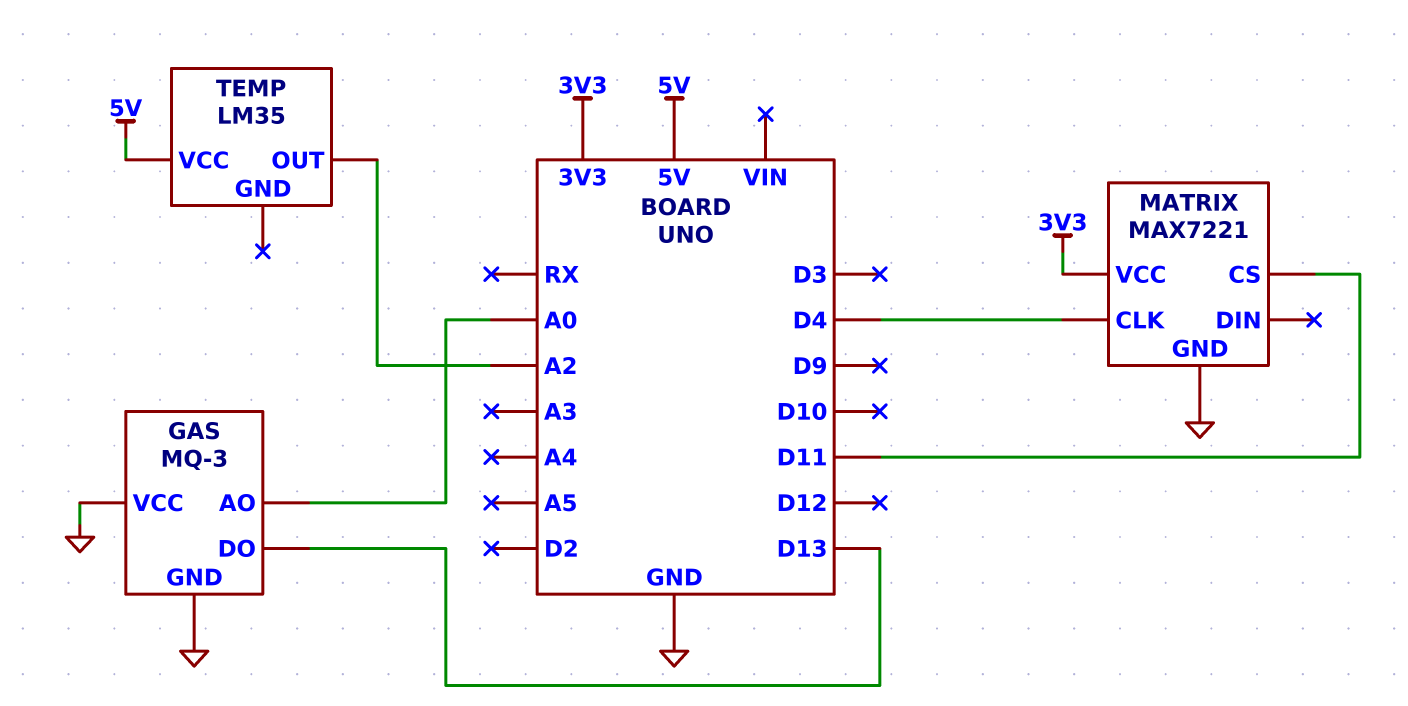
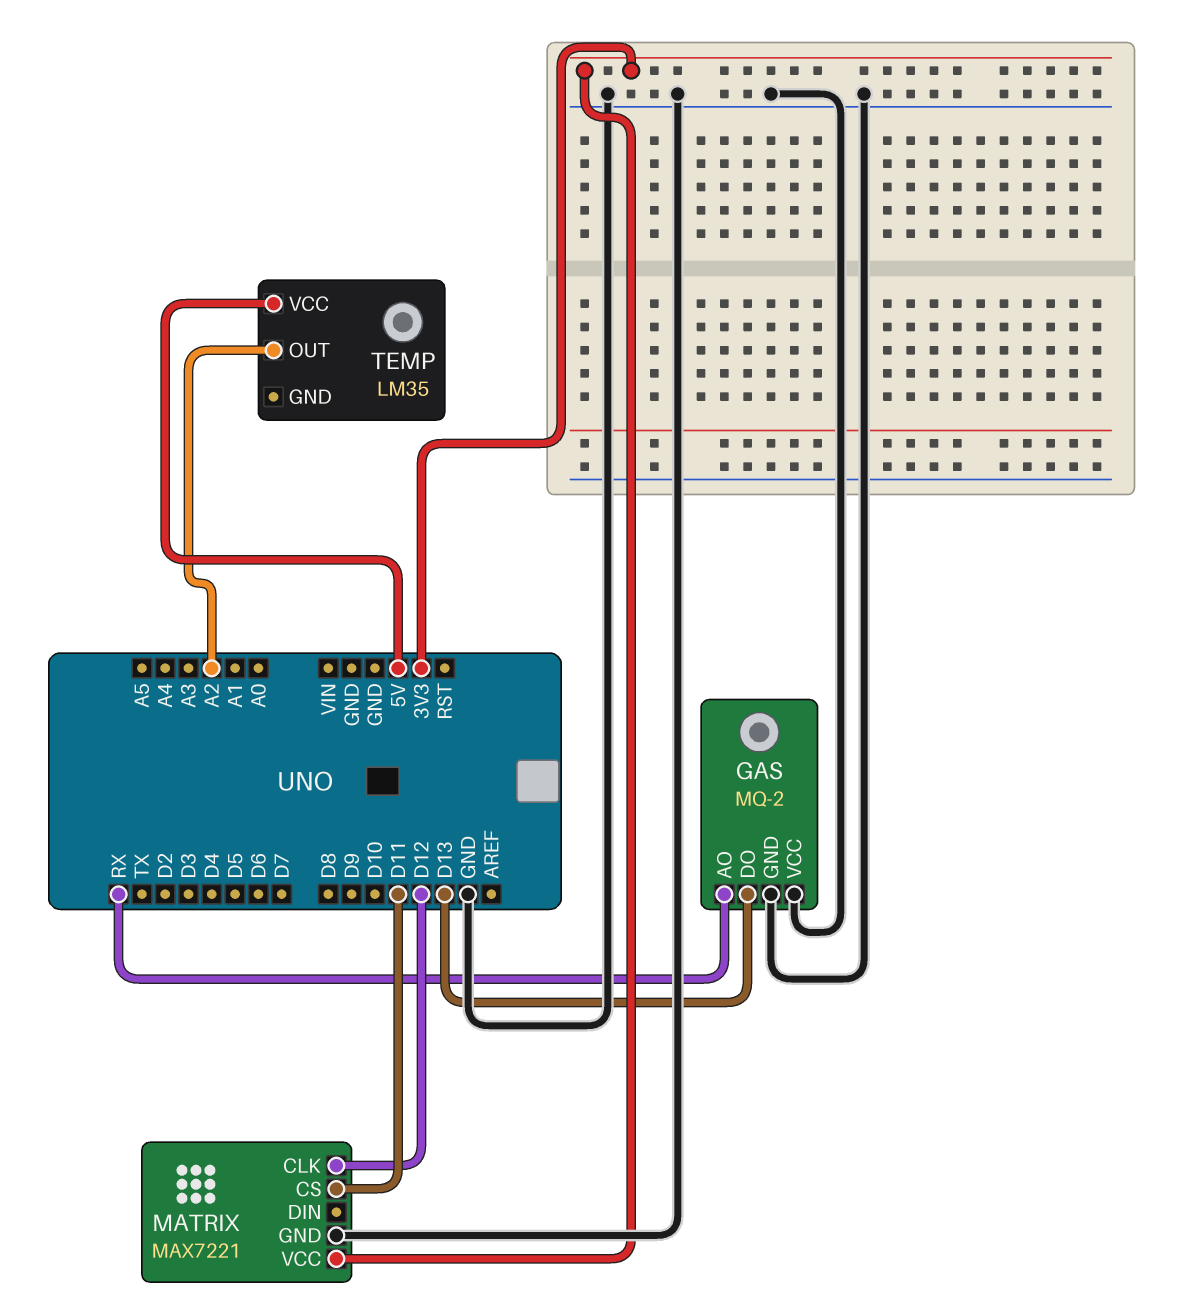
GAS: MQ-3 -> MQ-2
GAS pin AO: A0 -> RX
MATRIX pin CLK: D4 -> D12

